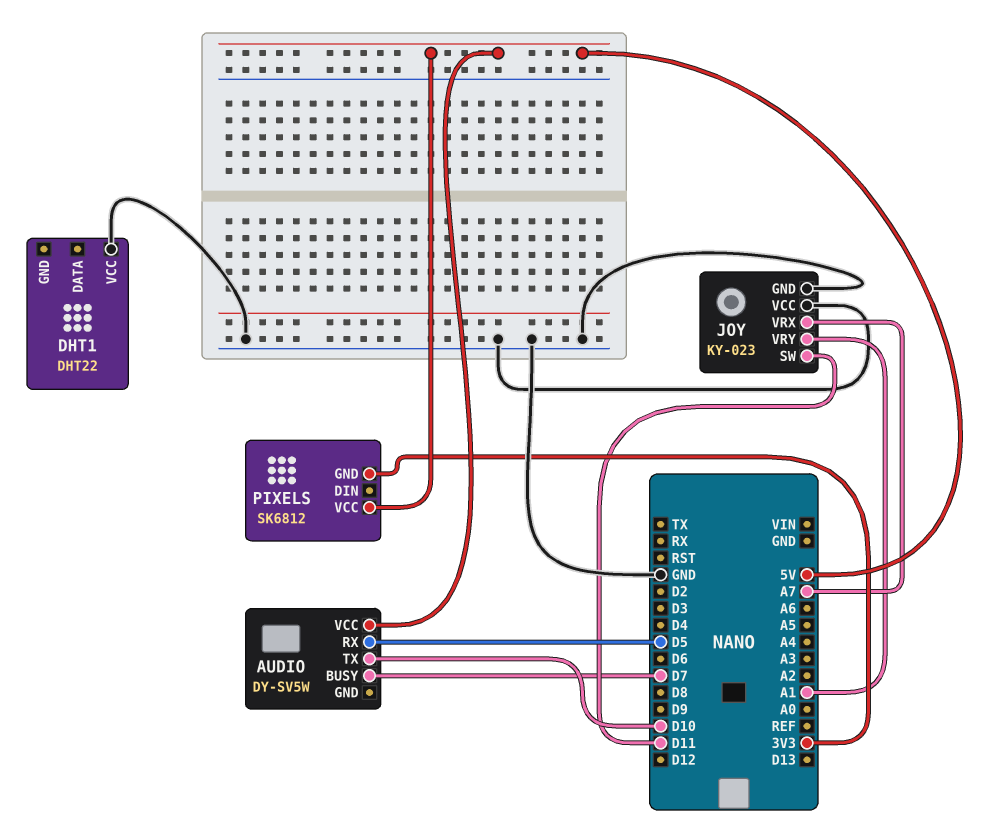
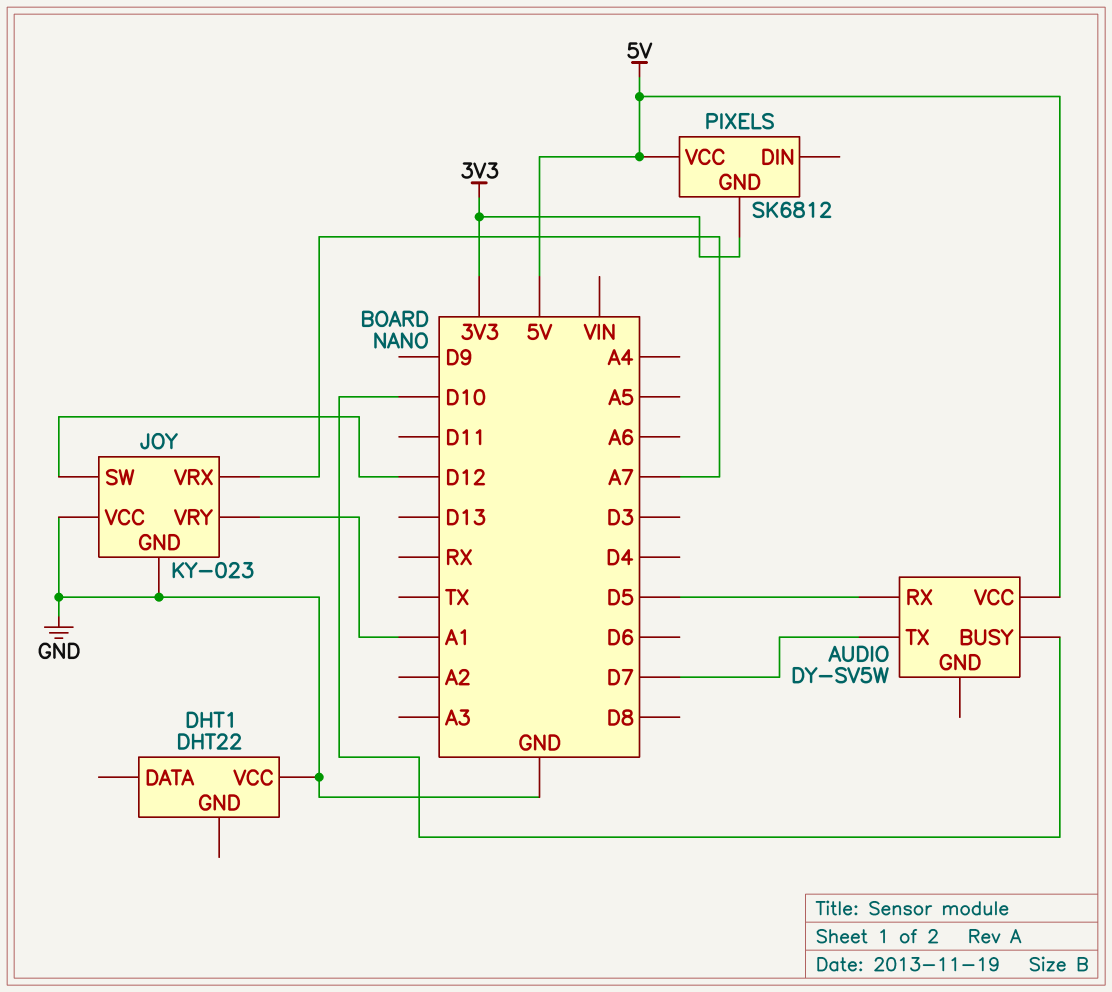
AUDIO pin BUSY: D7 -> D10
AUDIO pin TX: D10 -> D7
JOY pin SW: D11 -> D12

